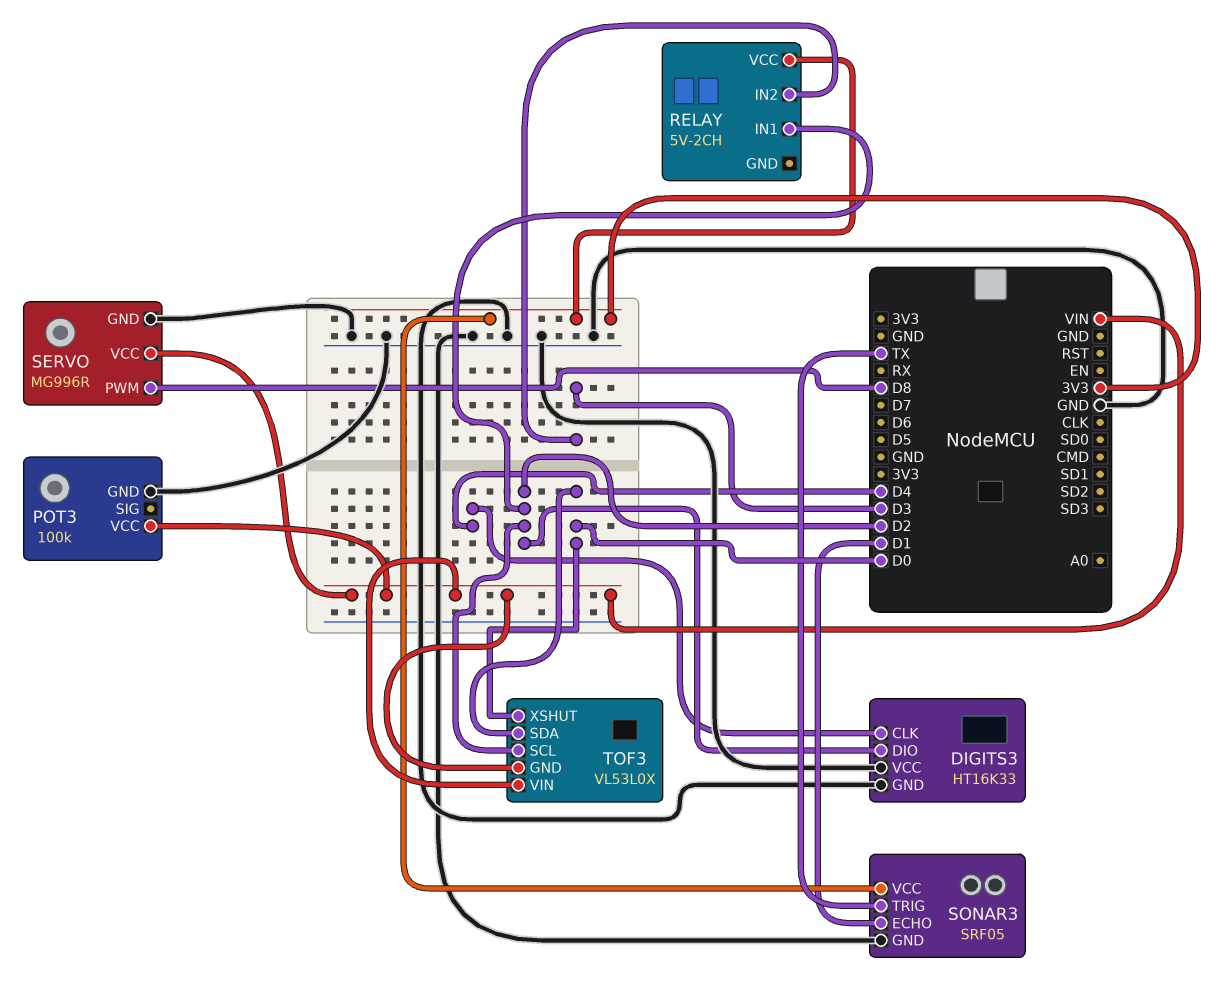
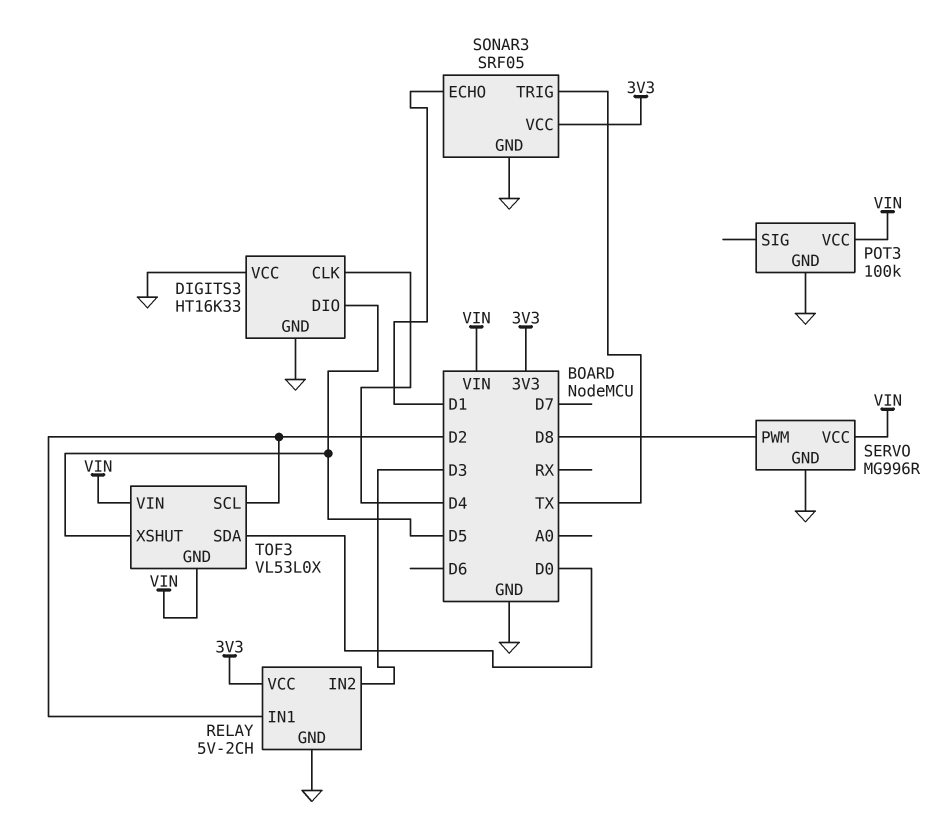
DIGITS3 pin DIO: D2 -> D5
RELAY pin GND: none -> GND
TOF3 pin XSHUT: D0 -> D5

